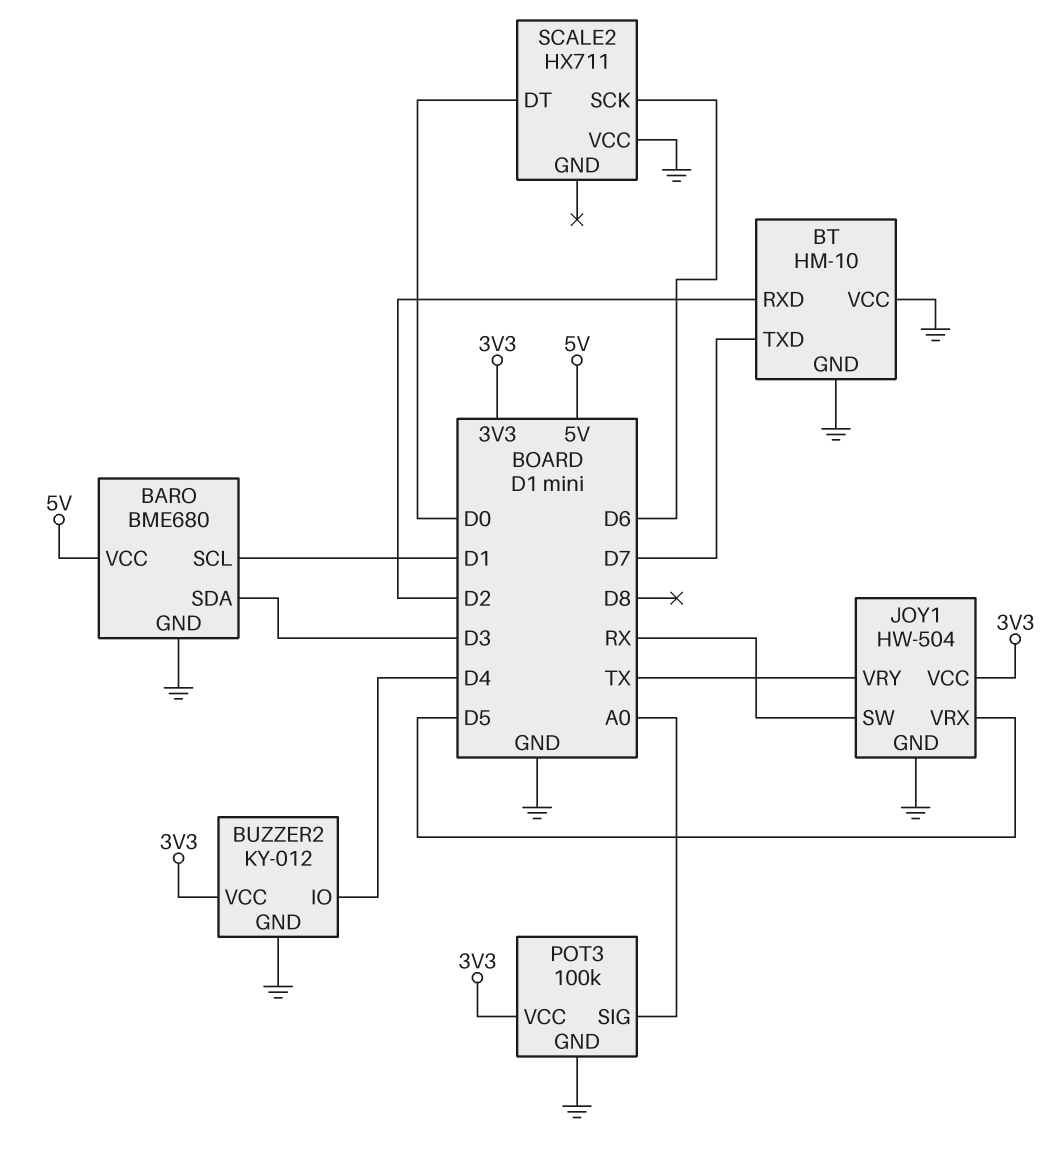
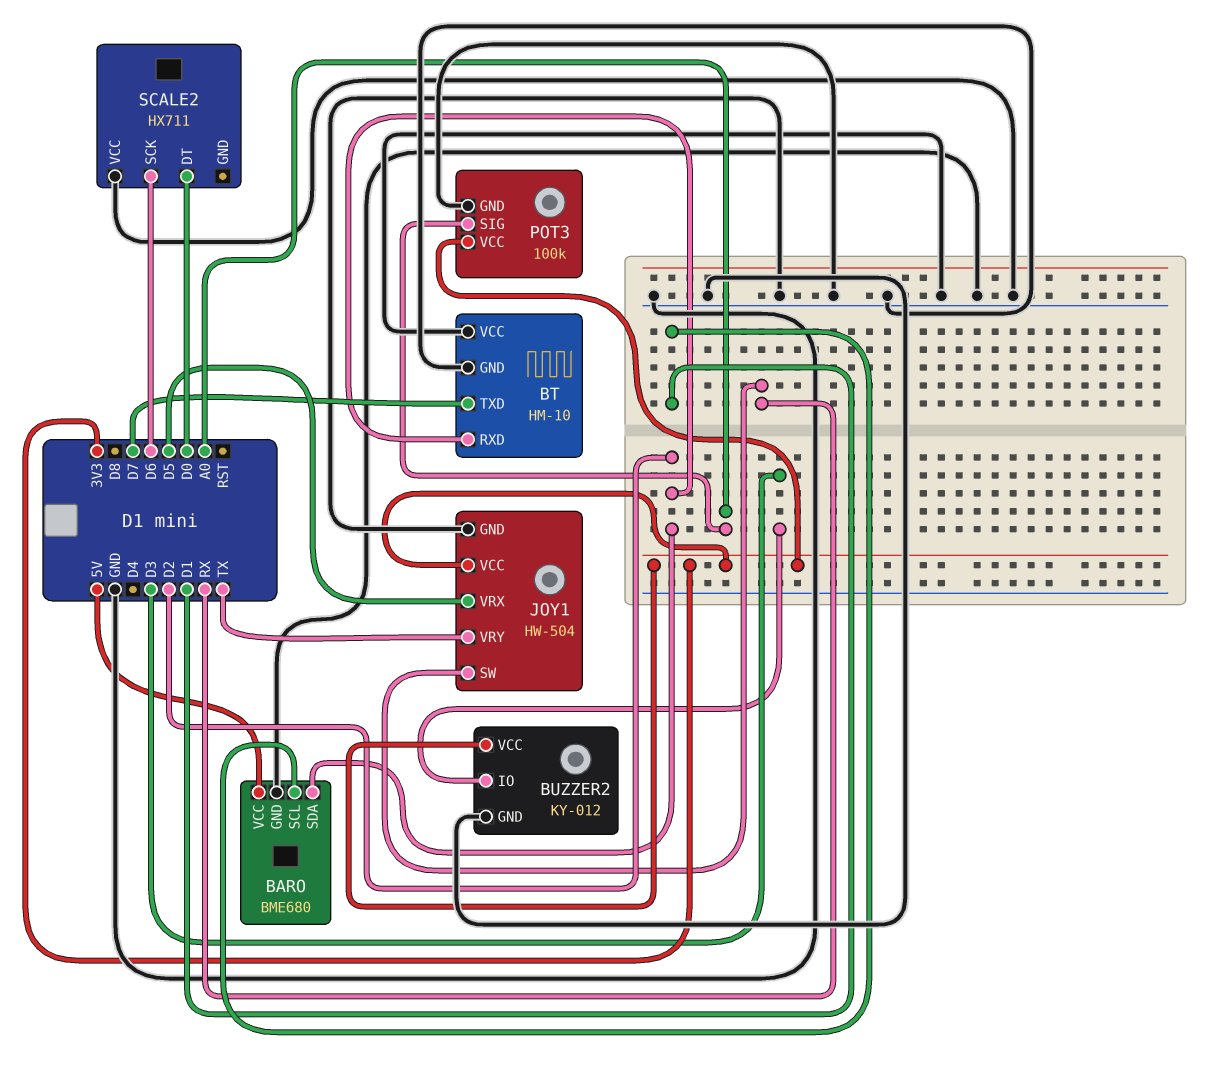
BARO pin SDA: D3 -> D2
BUZZER2 pin IO: D4 -> D3

